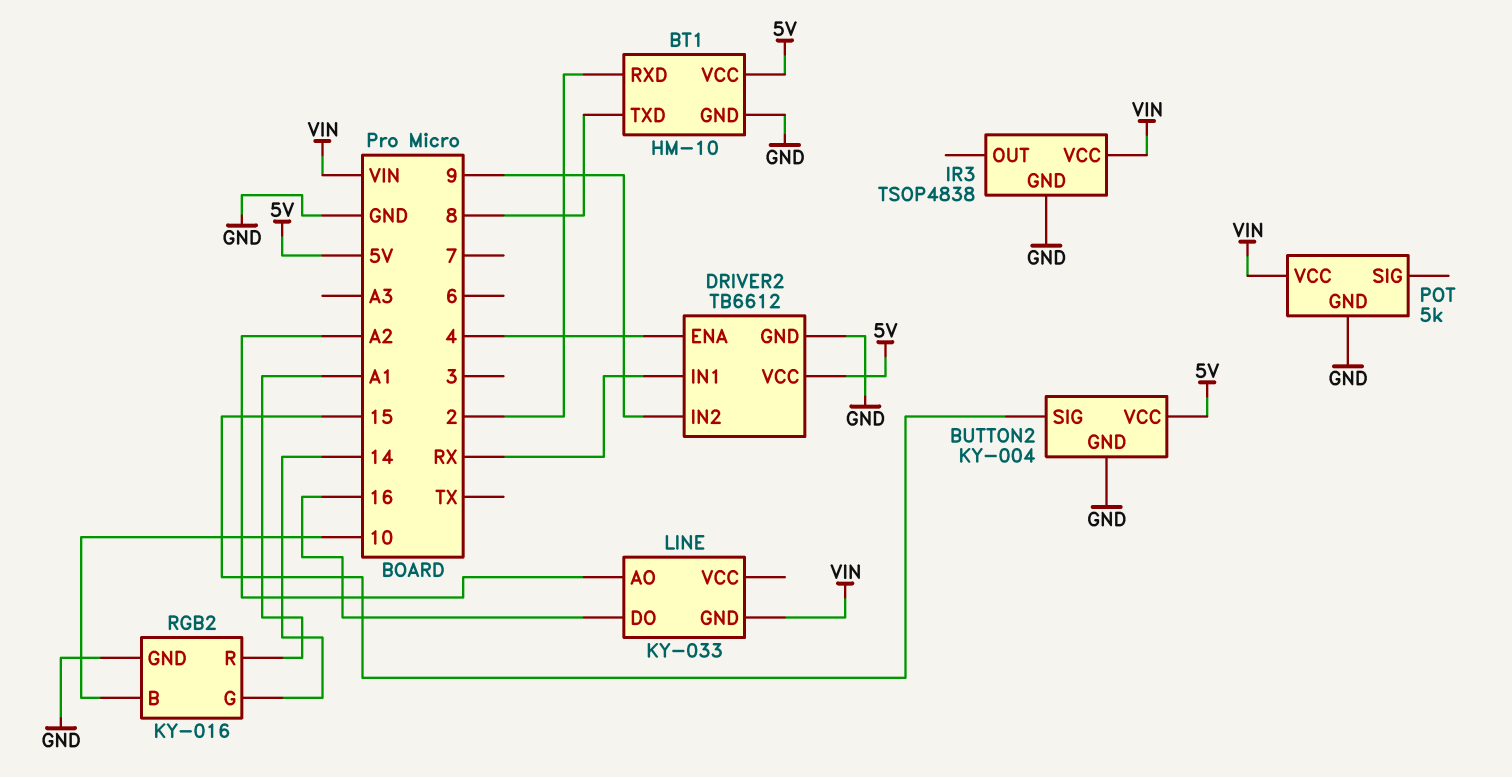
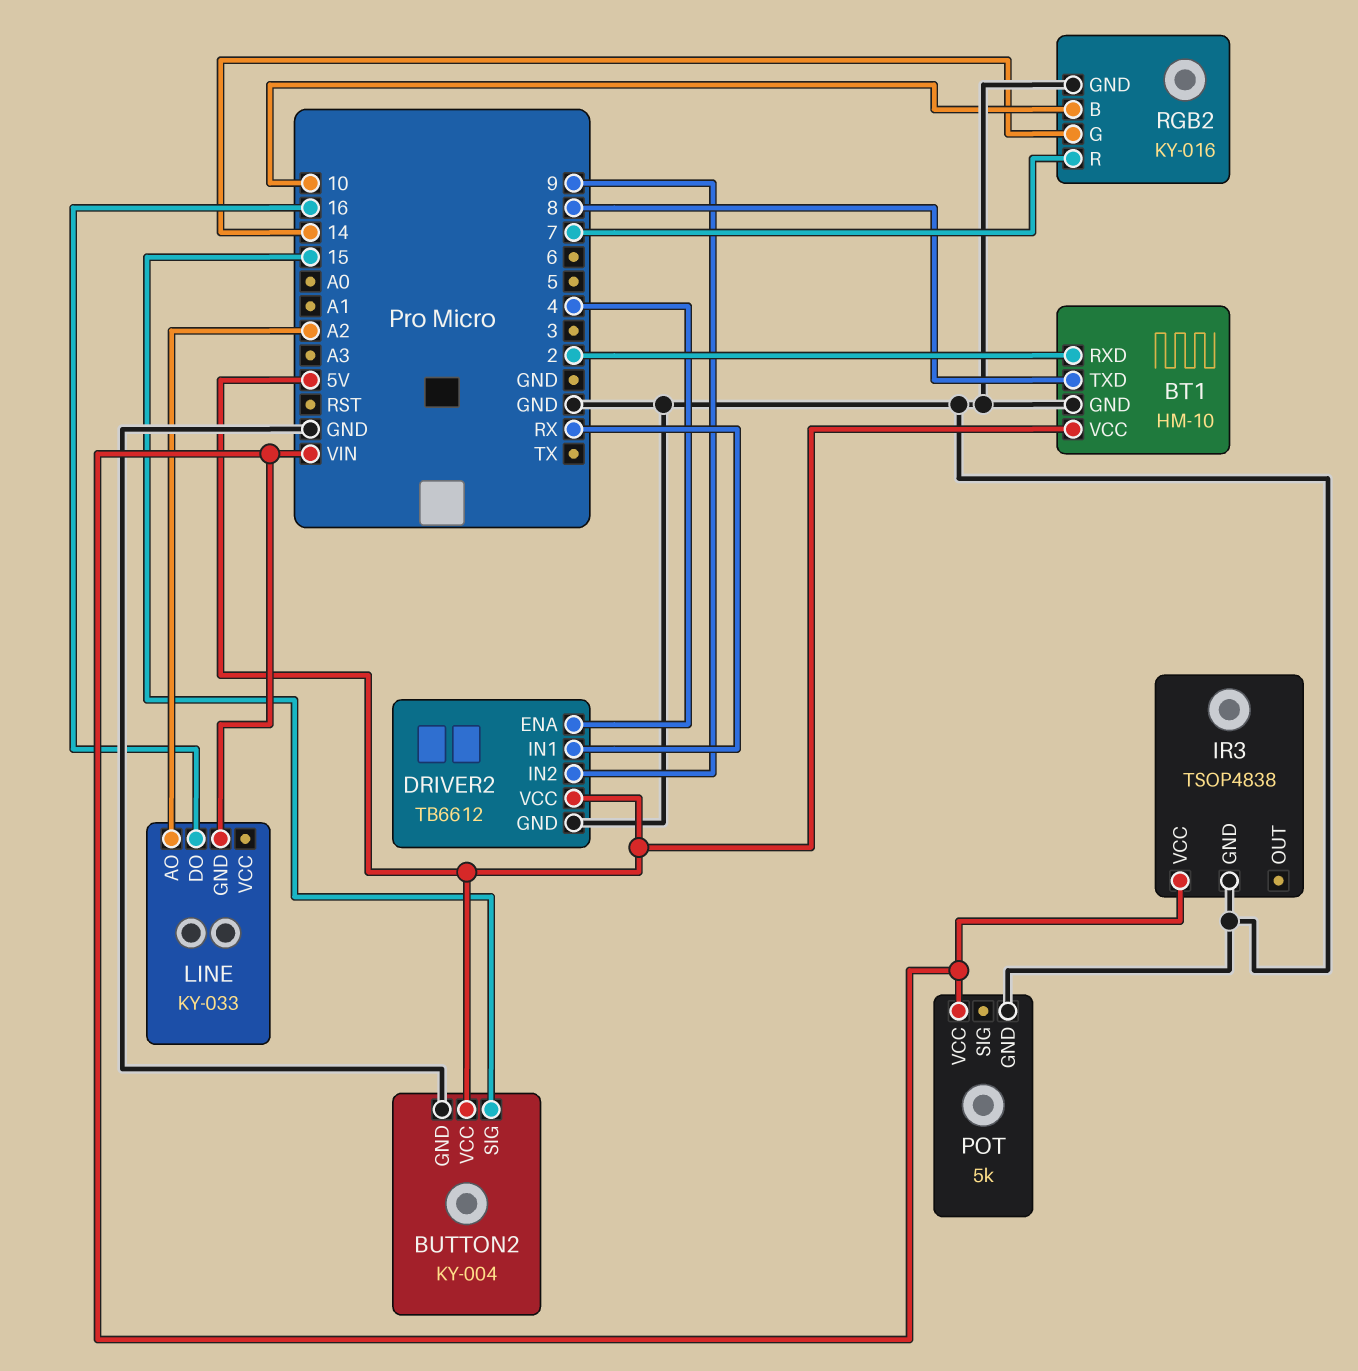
RGB2 pin R: A1 -> 7

